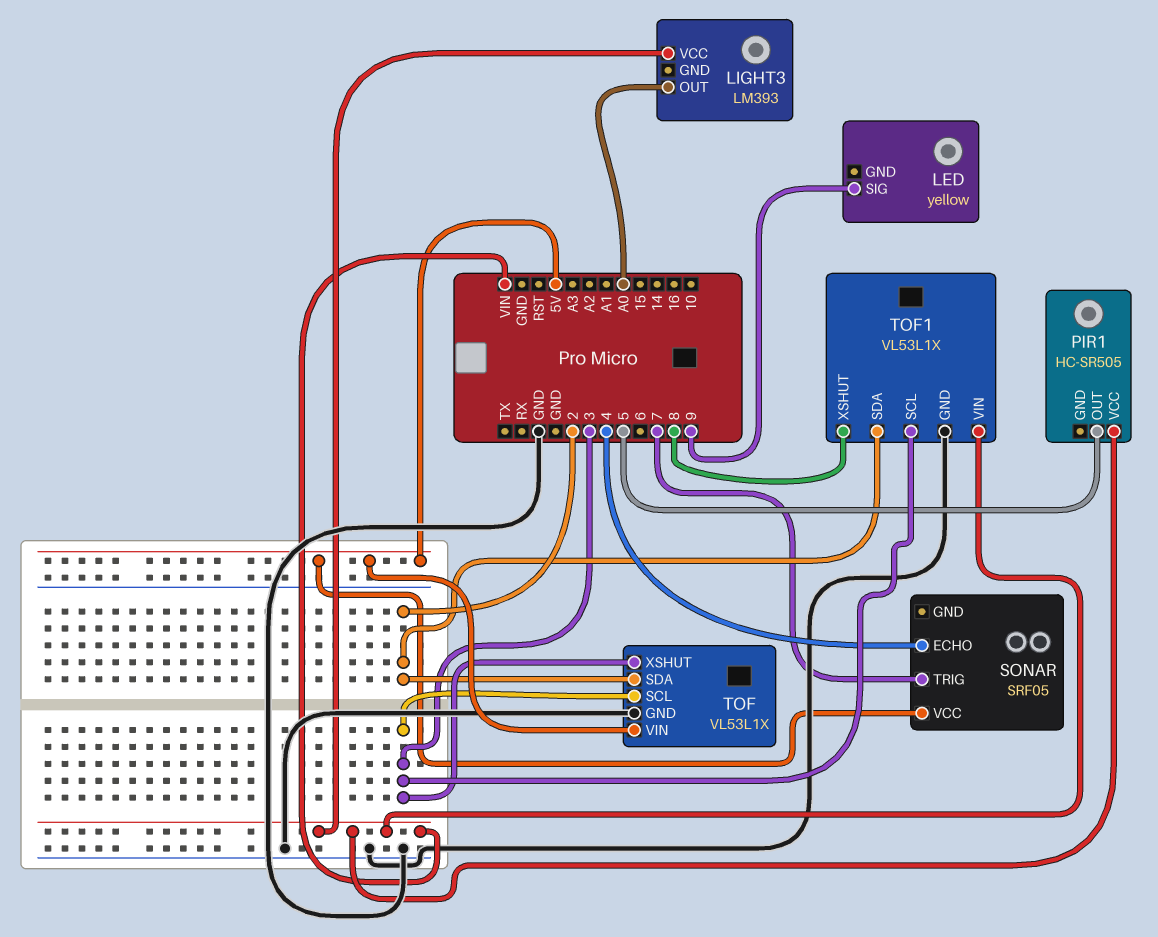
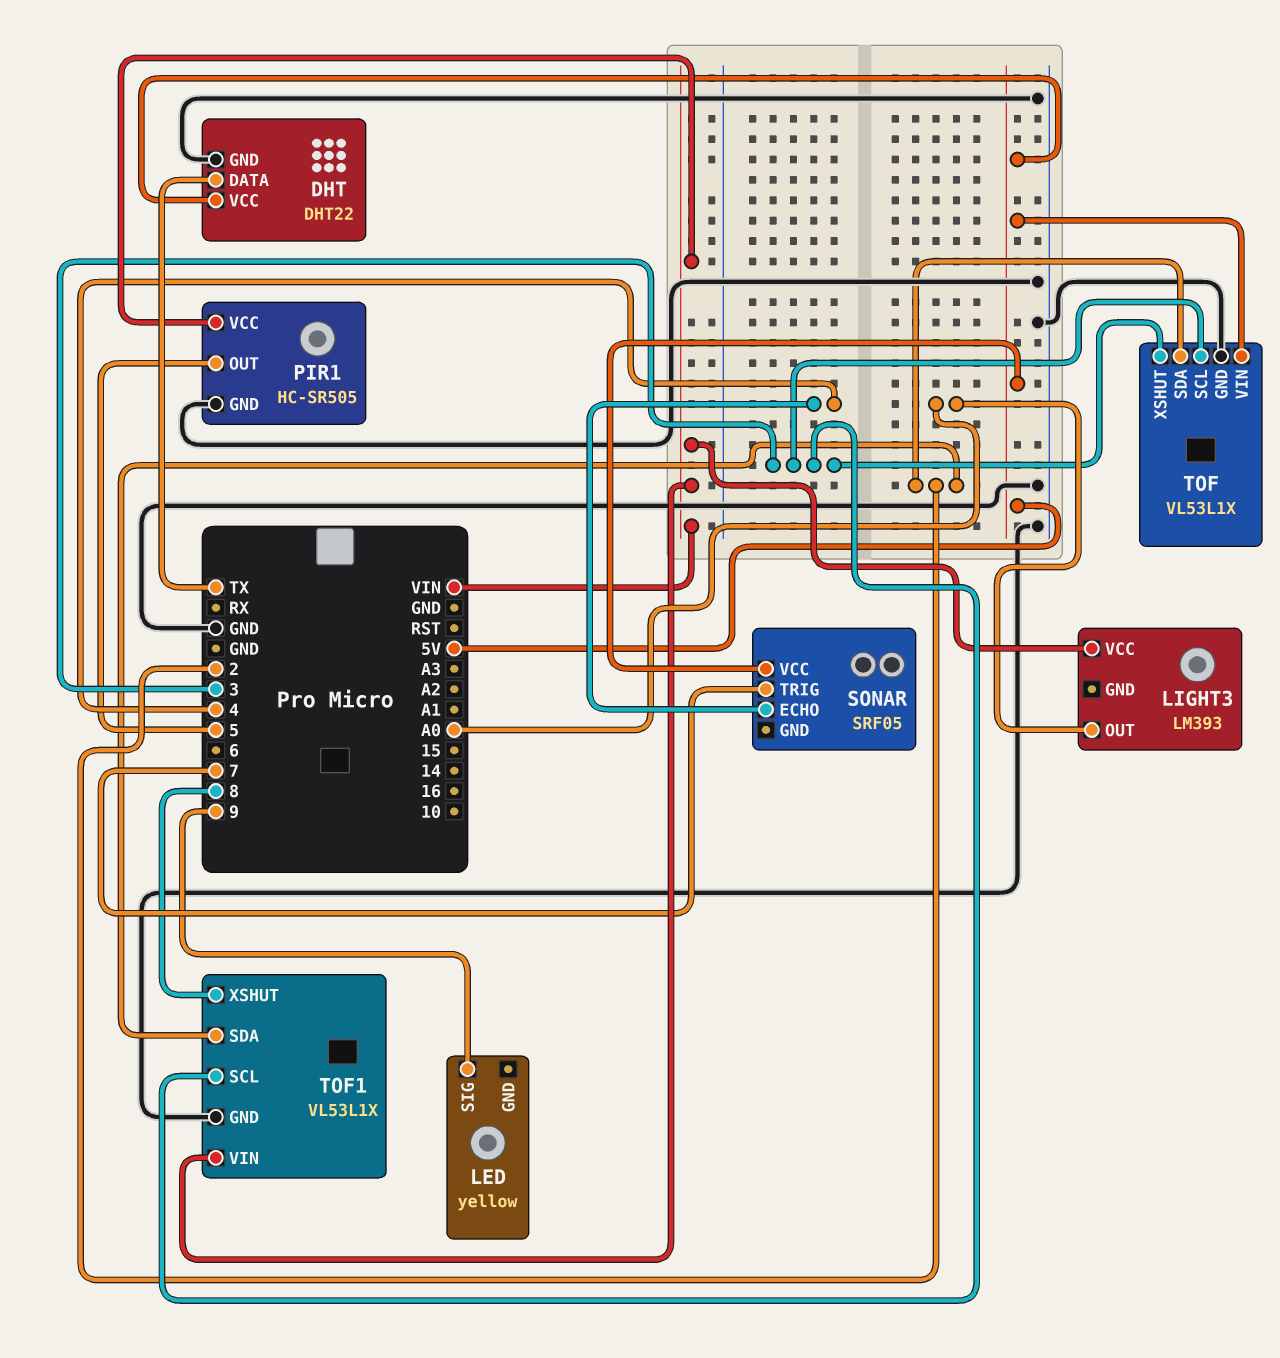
DHT: none -> DHT22
DHT pin DATA: none -> TX
DHT pin GND: none -> GND
DHT pin VCC: none -> 5V
PIR1 pin GND: none -> GND

